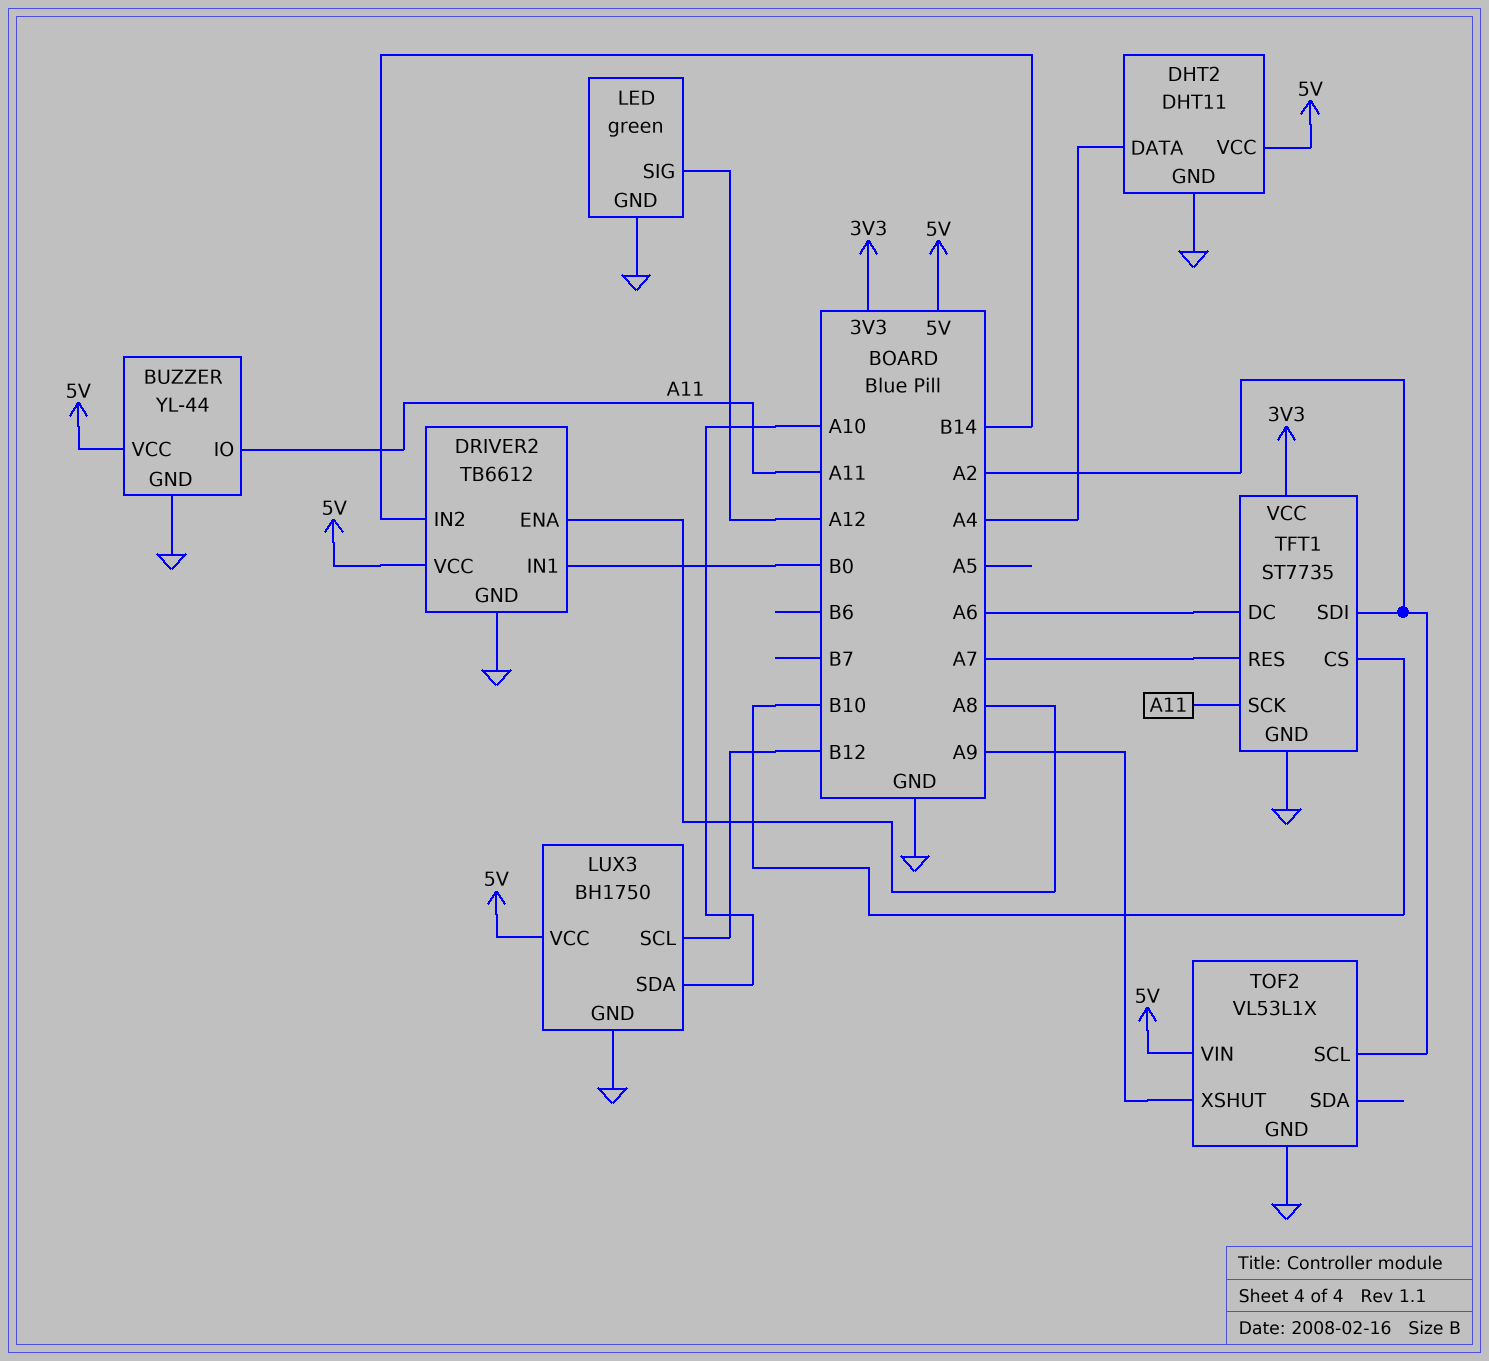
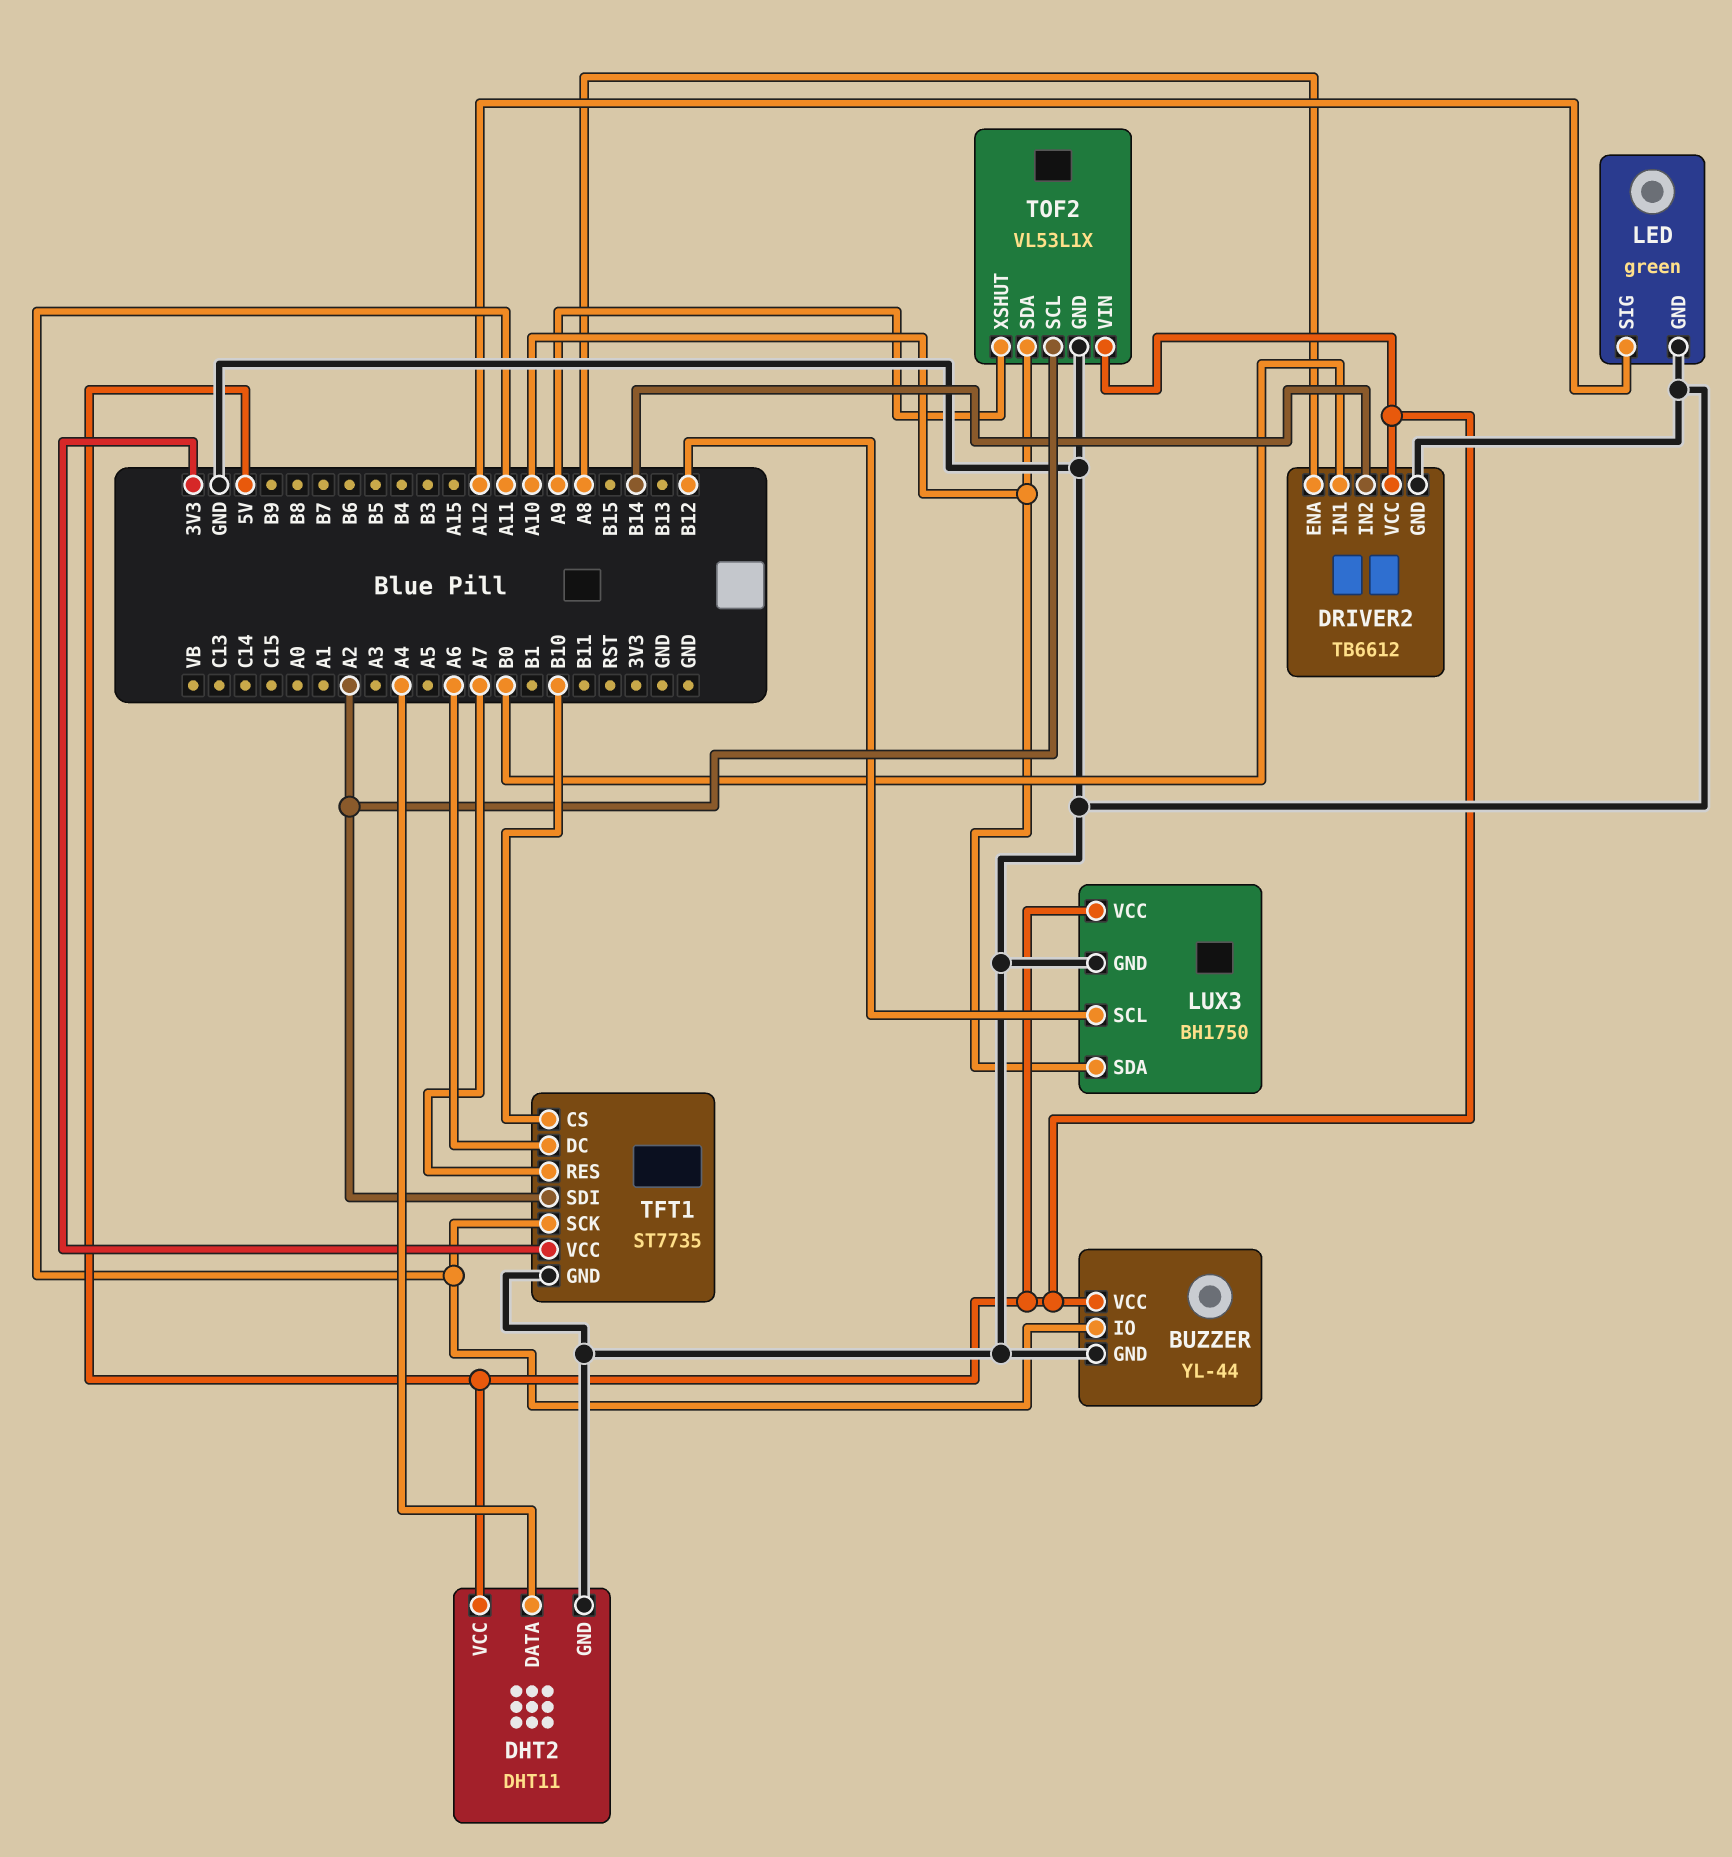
TOF2 pin SDA: none -> A10

